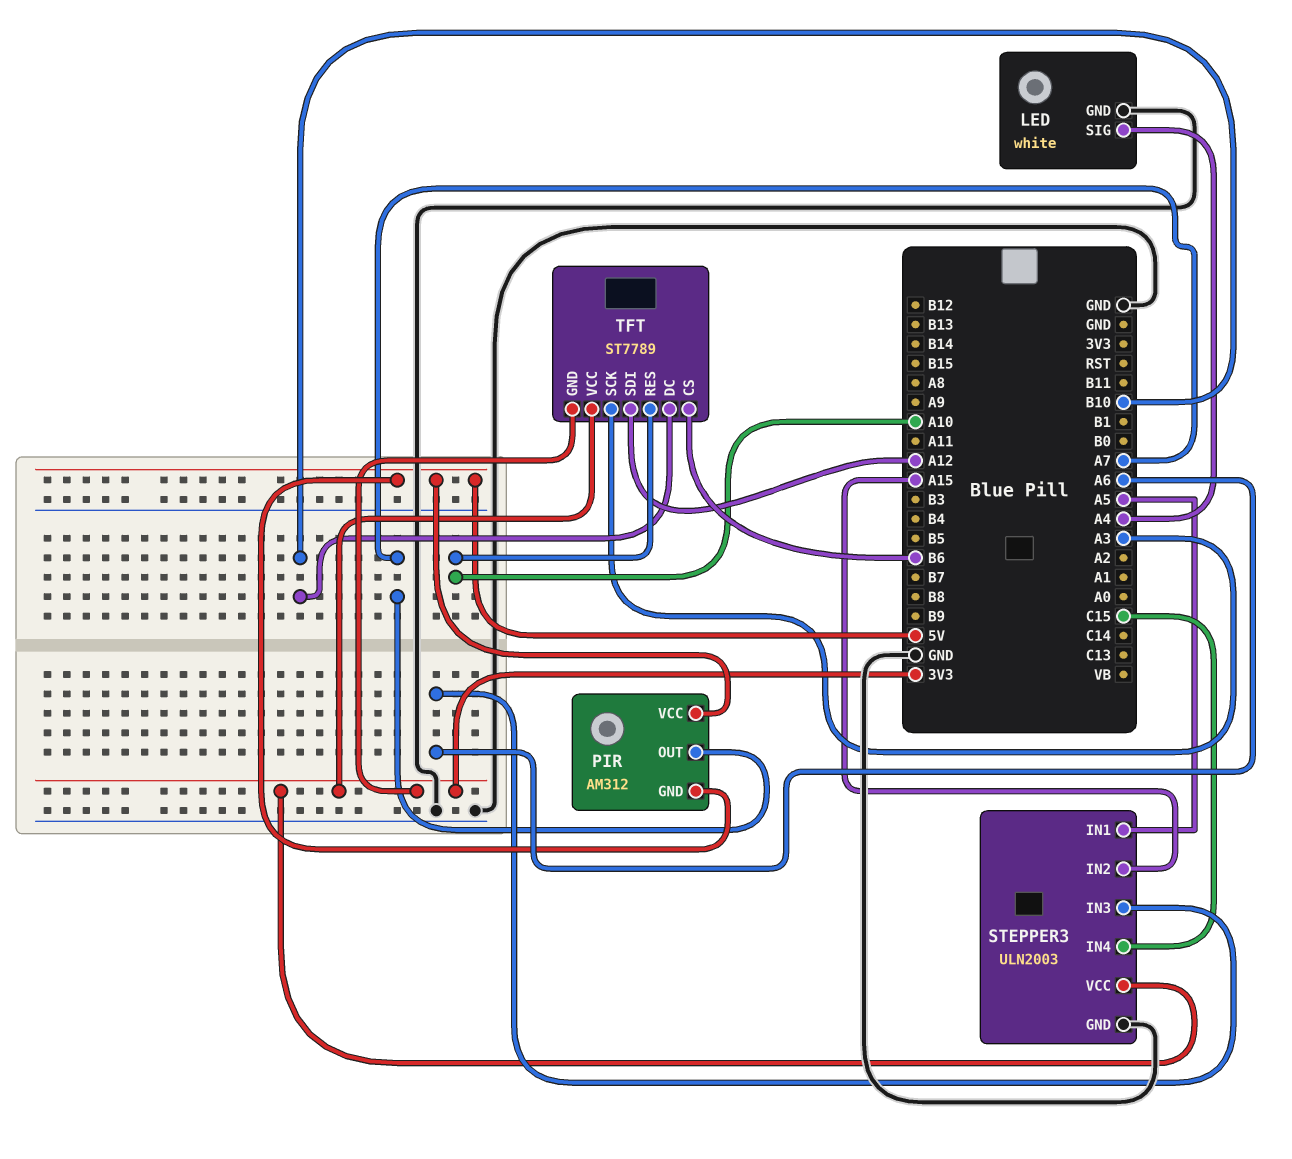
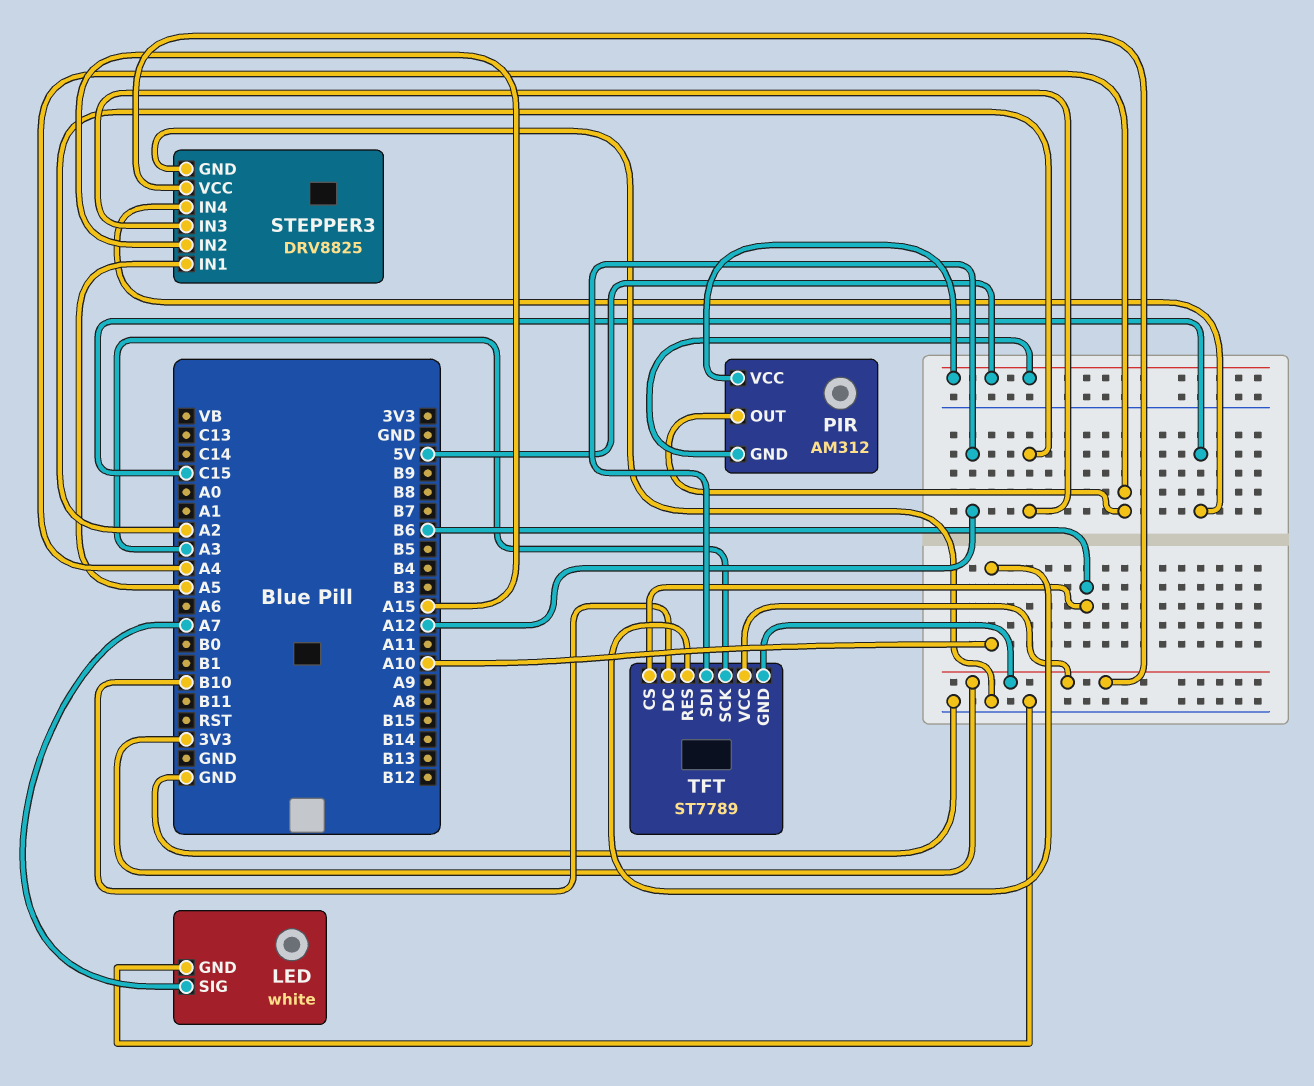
LED pin SIG: A4 -> A7
PIR pin OUT: A7 -> A4
STEPPER3: ULN2003 -> DRV8825
STEPPER3 pin IN3: A6 -> A2

